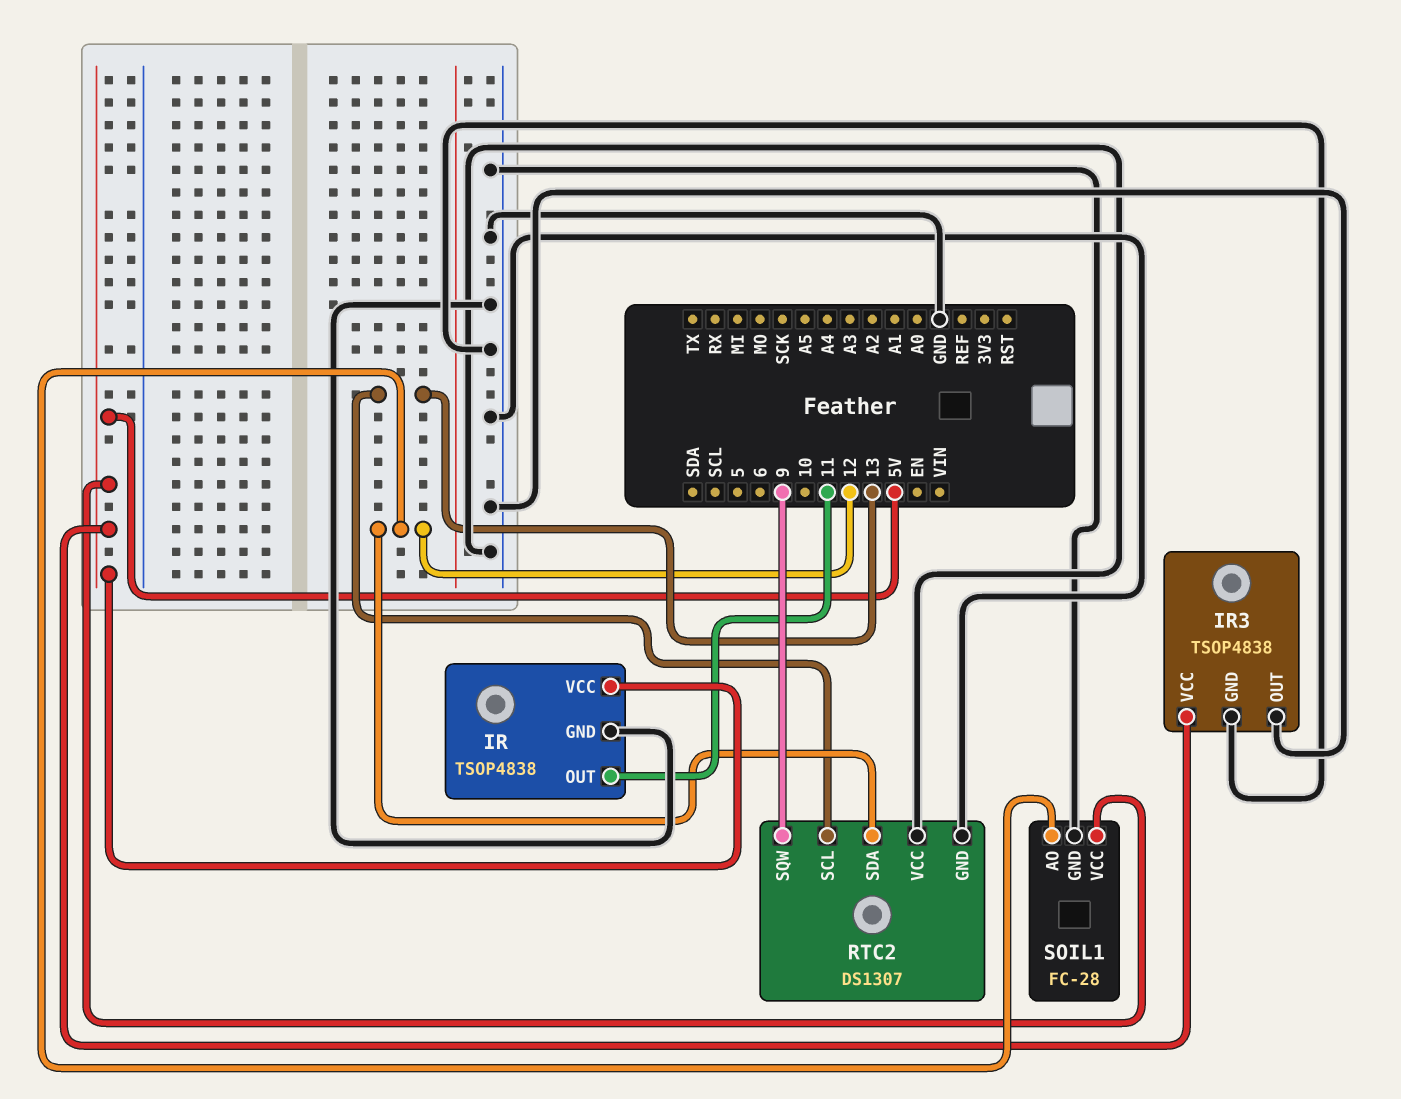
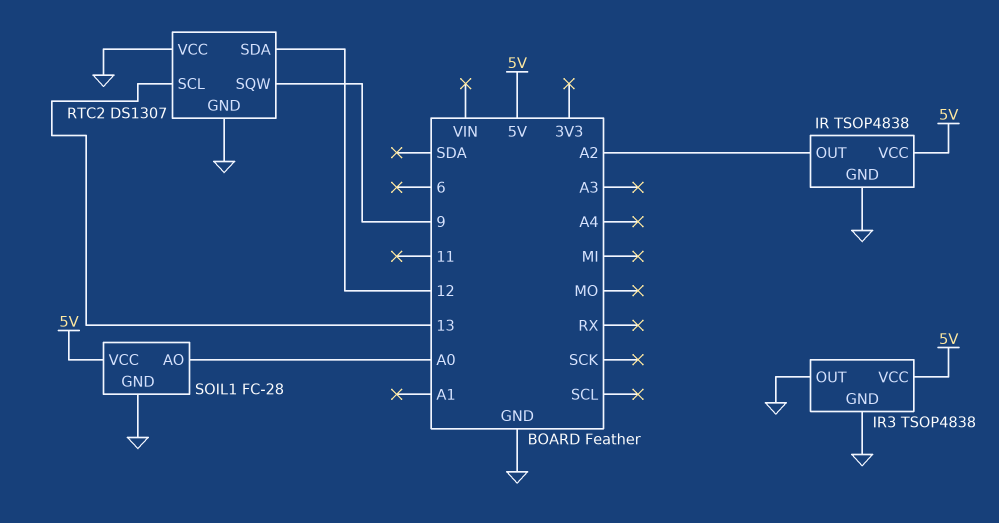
IR pin OUT: 11 -> A2
SOIL1 pin AO: 12 -> A0

